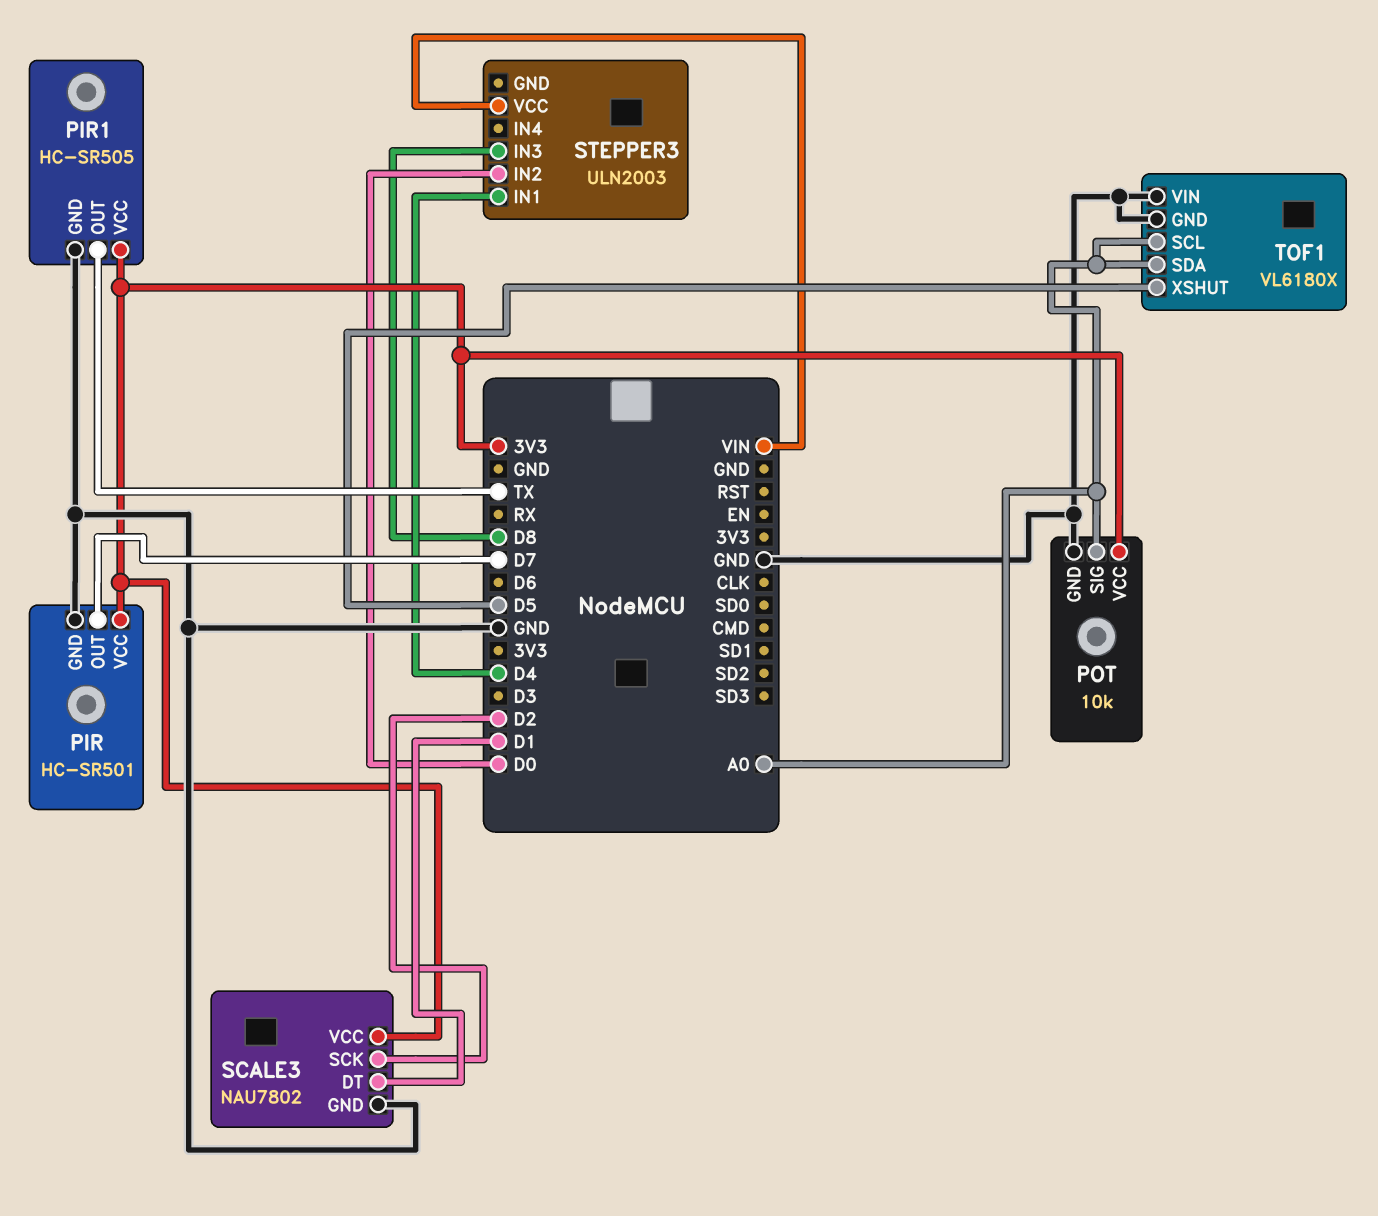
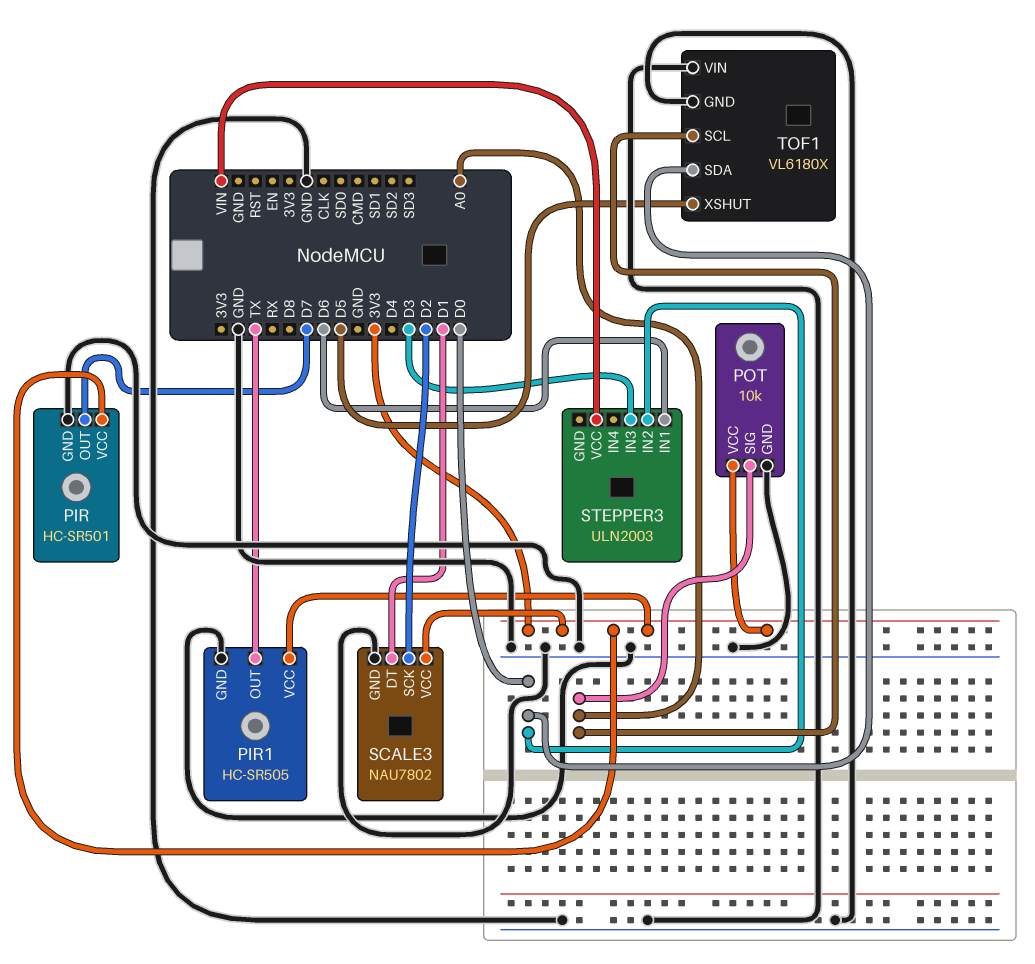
STEPPER3 pin IN1: D4 -> D6
STEPPER3 pin IN3: D8 -> D3
TOF1 pin SDA: A0 -> D0

